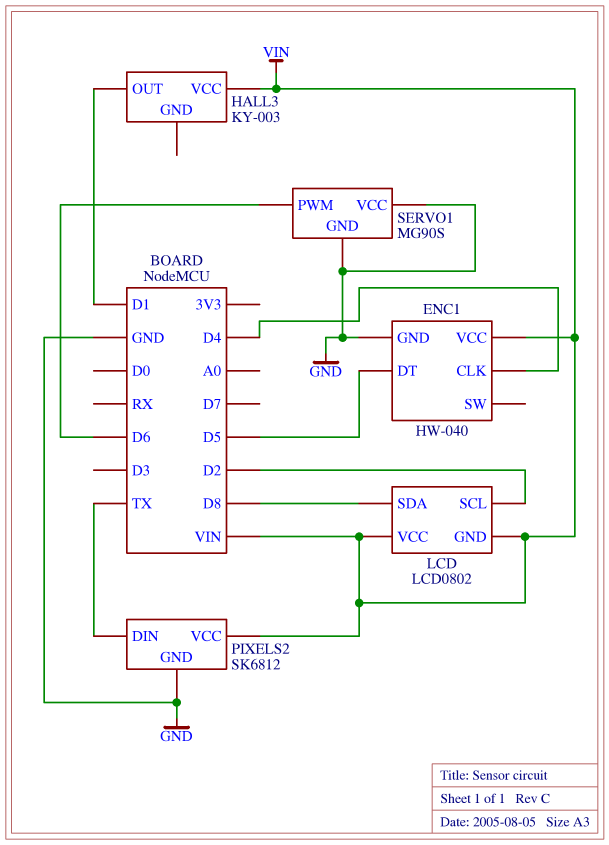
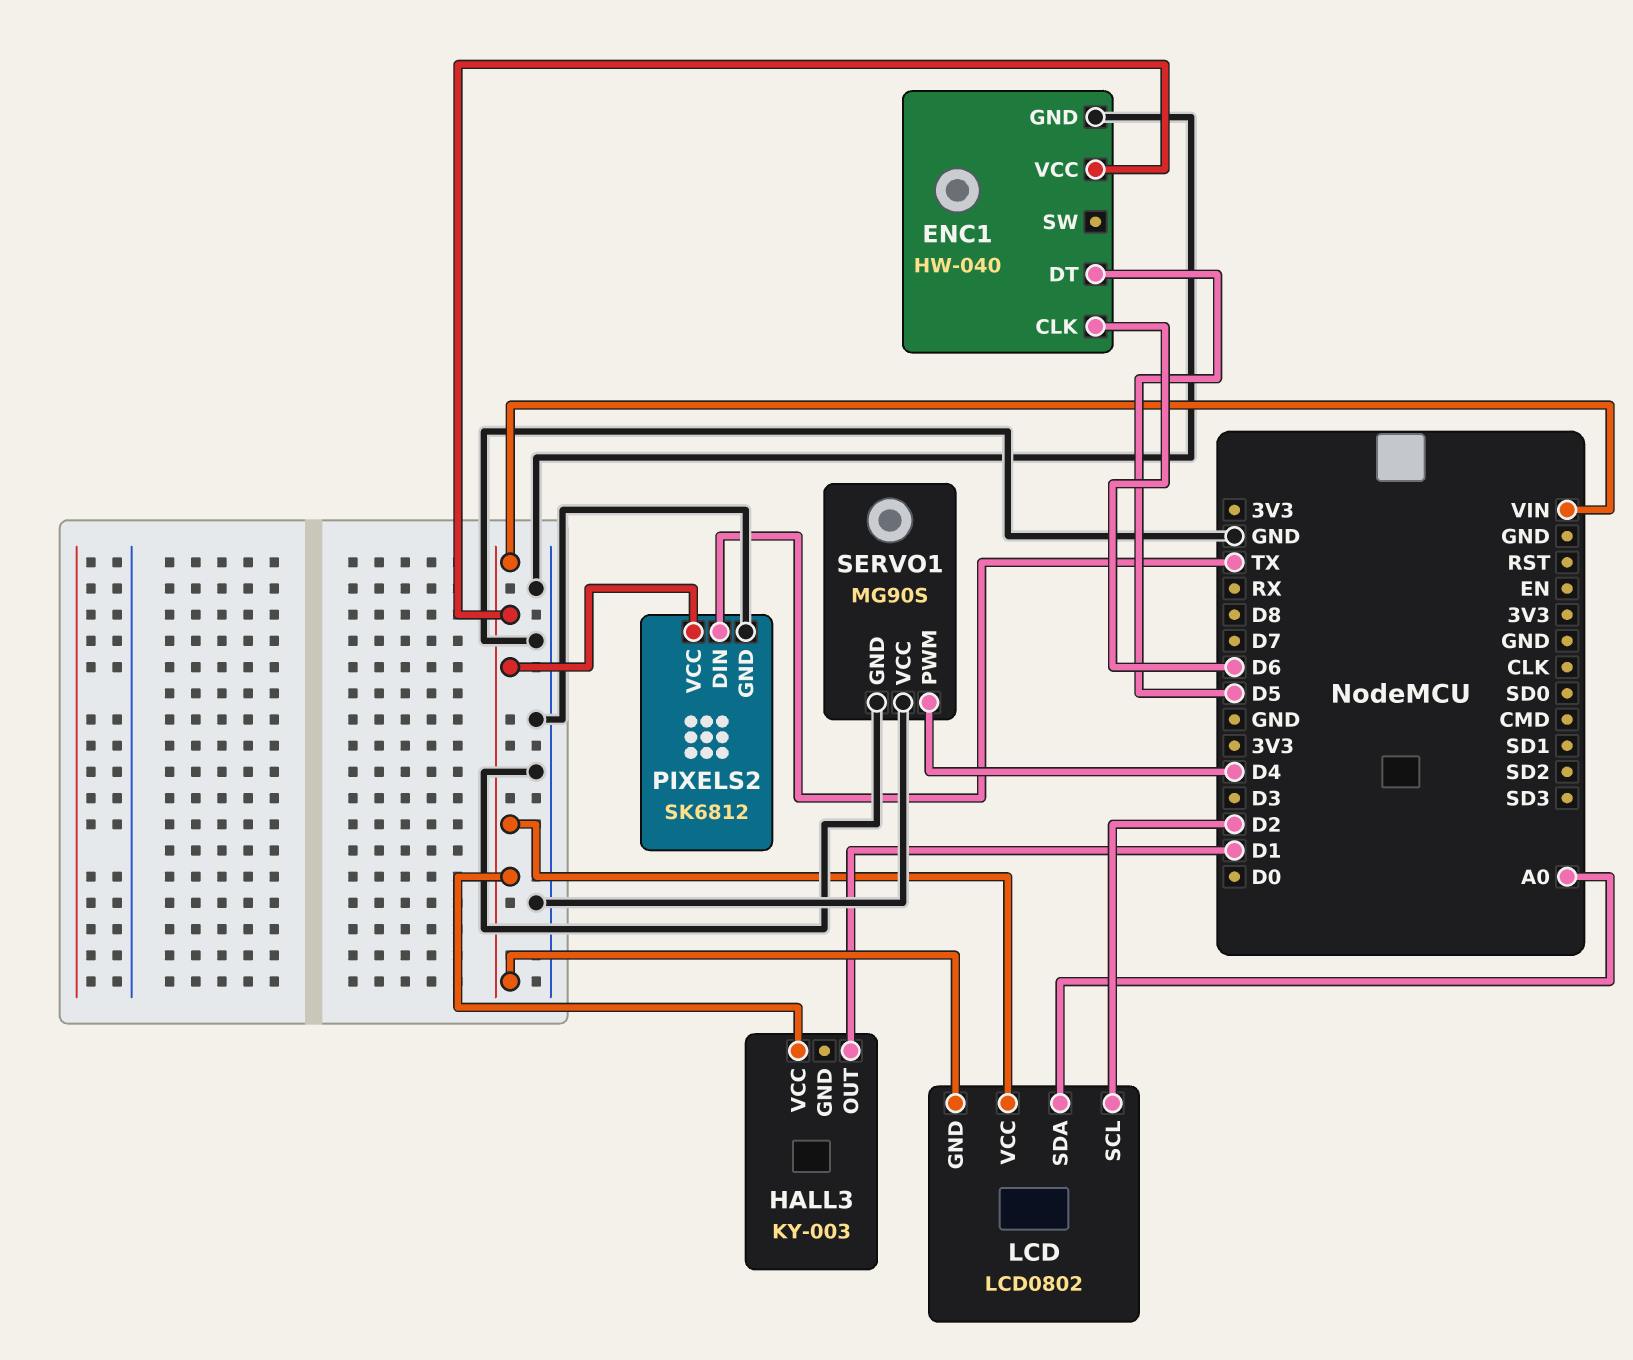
ENC1 pin CLK: D4 -> D6
LCD pin SDA: D8 -> A0
SERVO1 pin PWM: D6 -> D4

